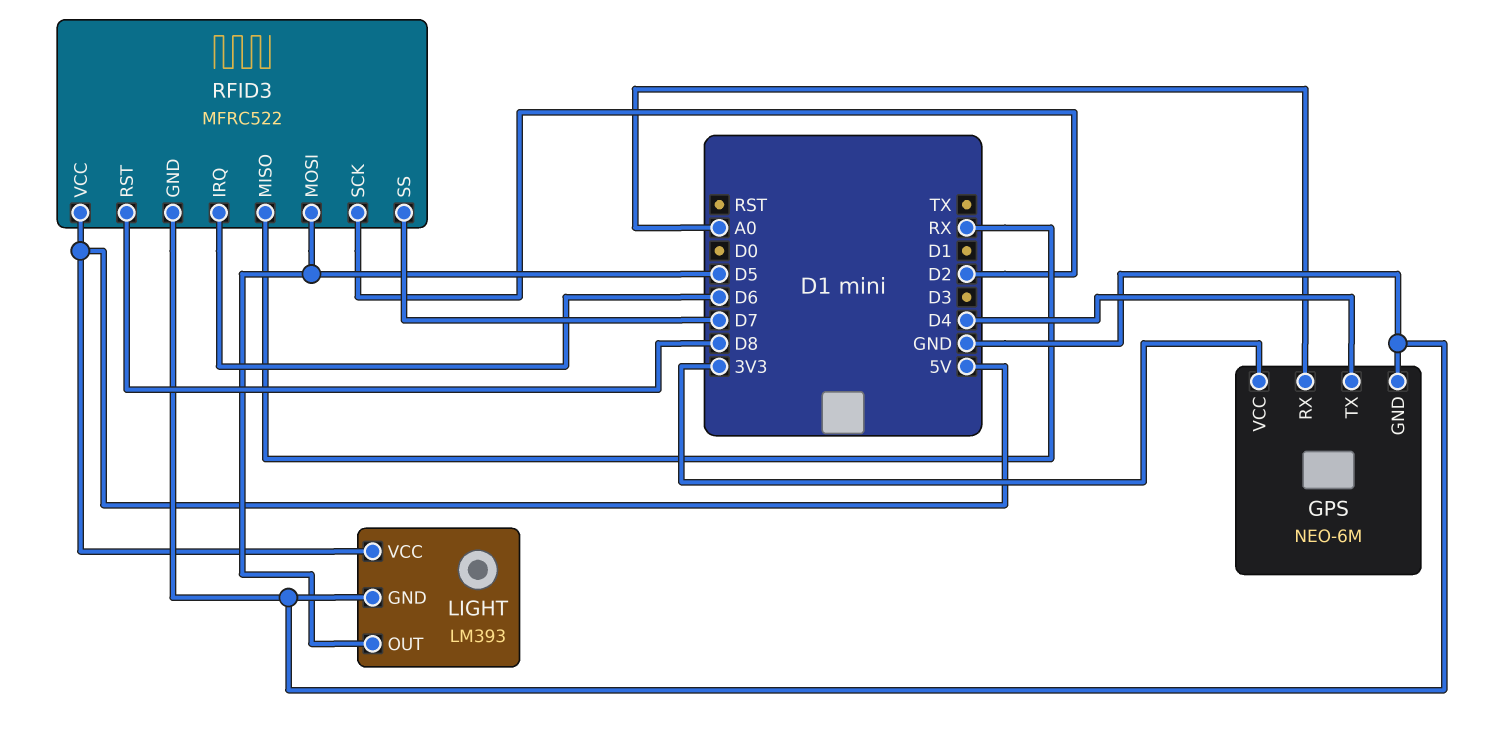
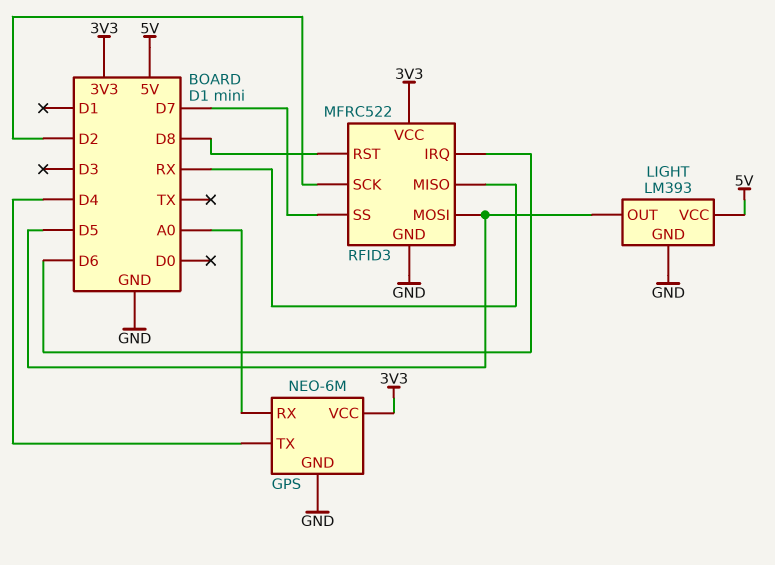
RFID3 pin VCC: 5V -> 3V3

